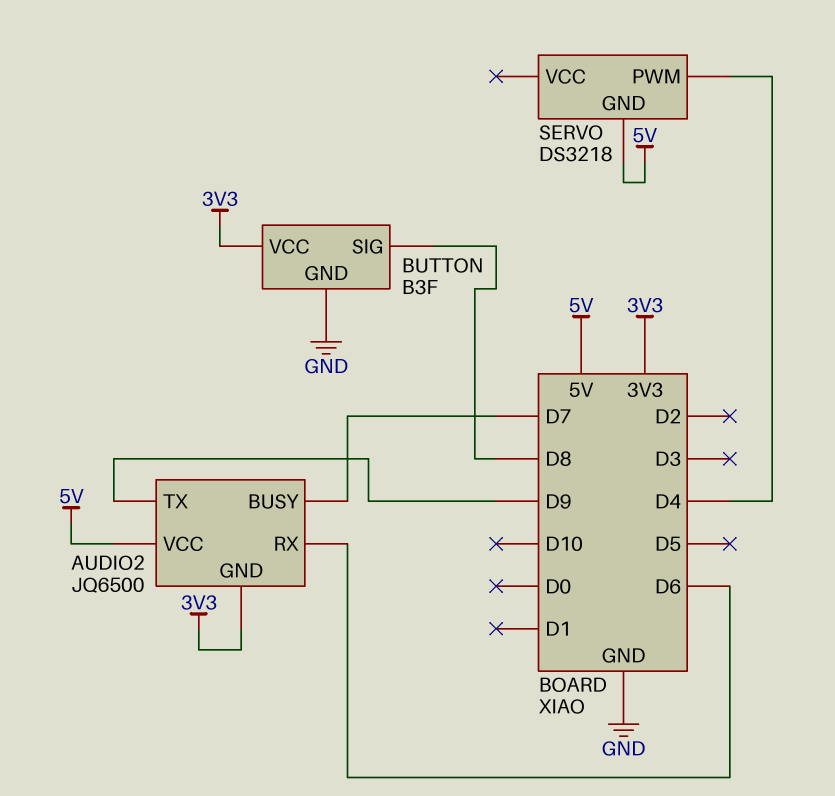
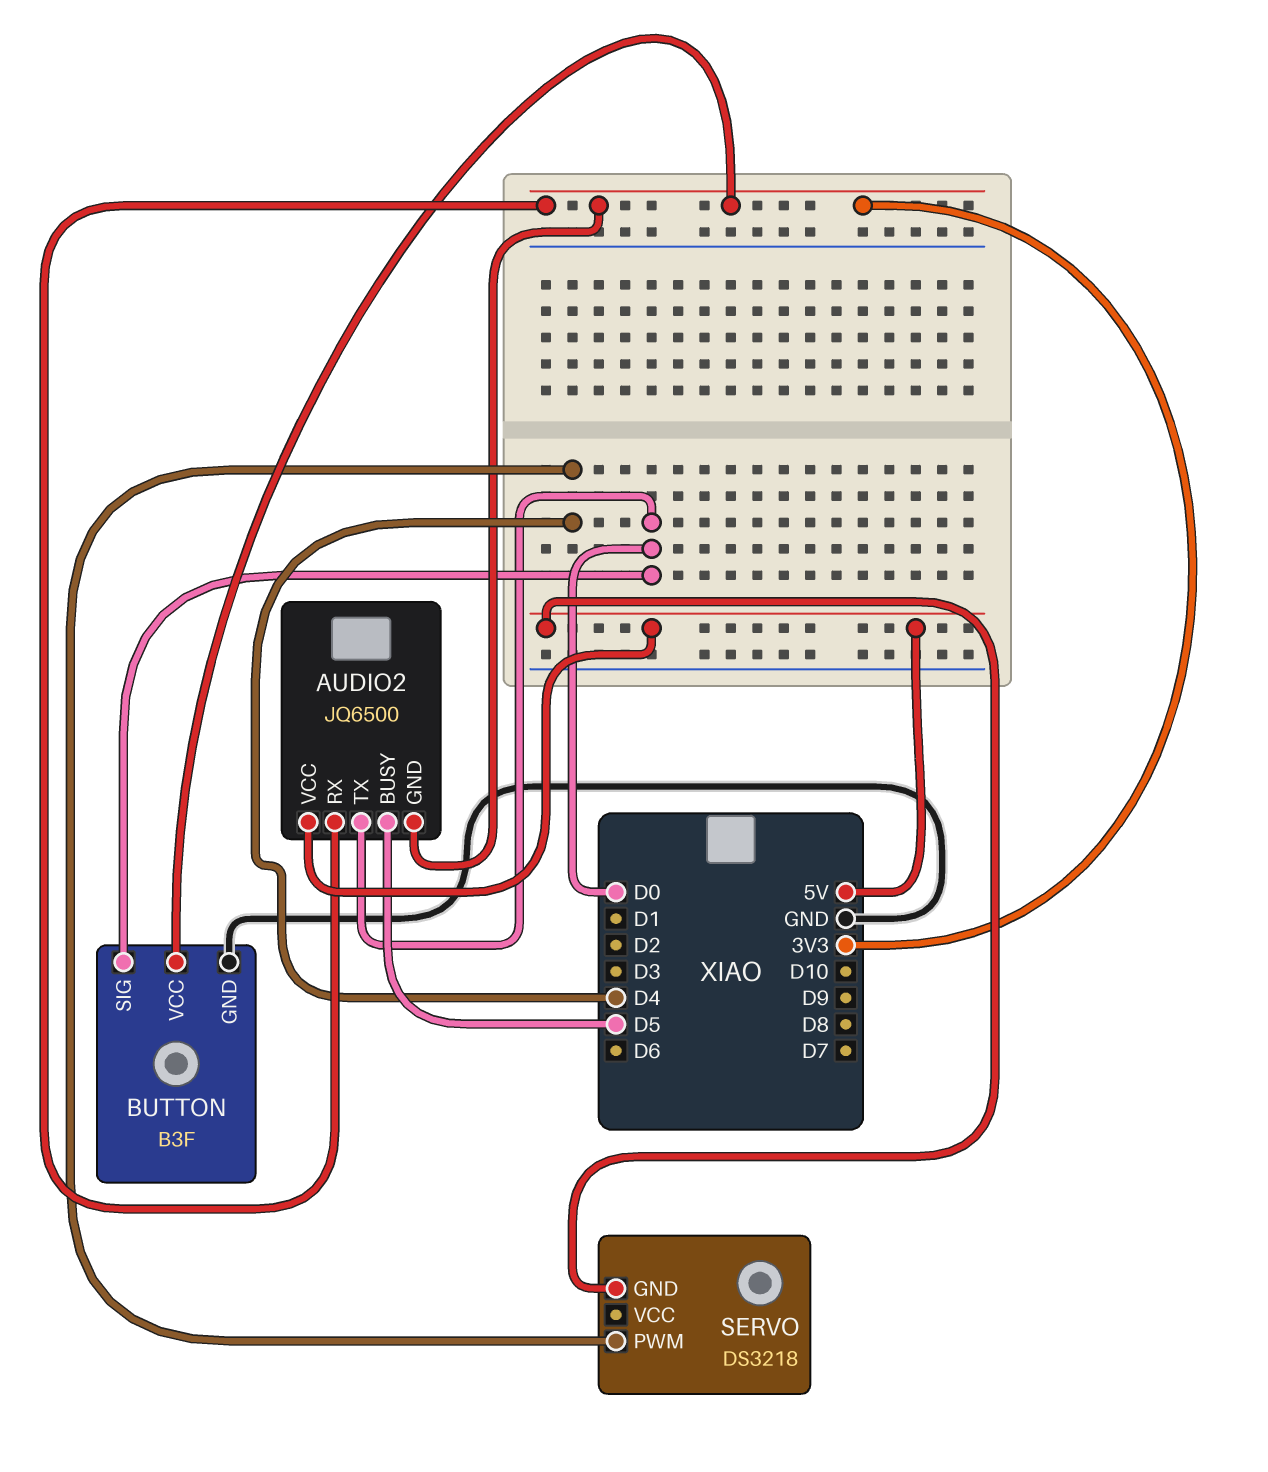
AUDIO2 pin BUSY: D7 -> D5
AUDIO2 pin RX: D6 -> 3V3
AUDIO2 pin TX: D9 -> D0
BUTTON pin SIG: D8 -> D0

